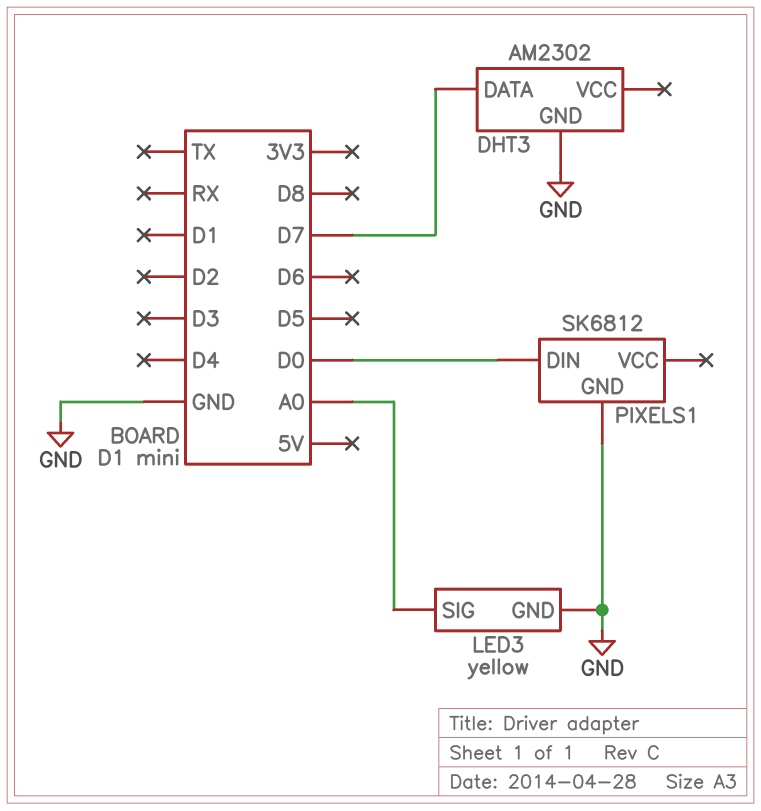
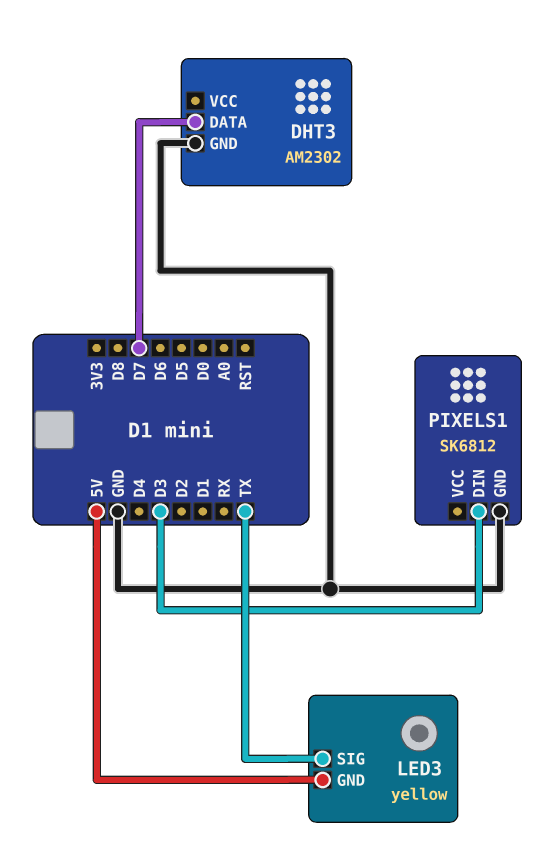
LED3 pin GND: GND -> 5V
LED3 pin SIG: A0 -> TX
PIXELS1 pin DIN: D0 -> D3

